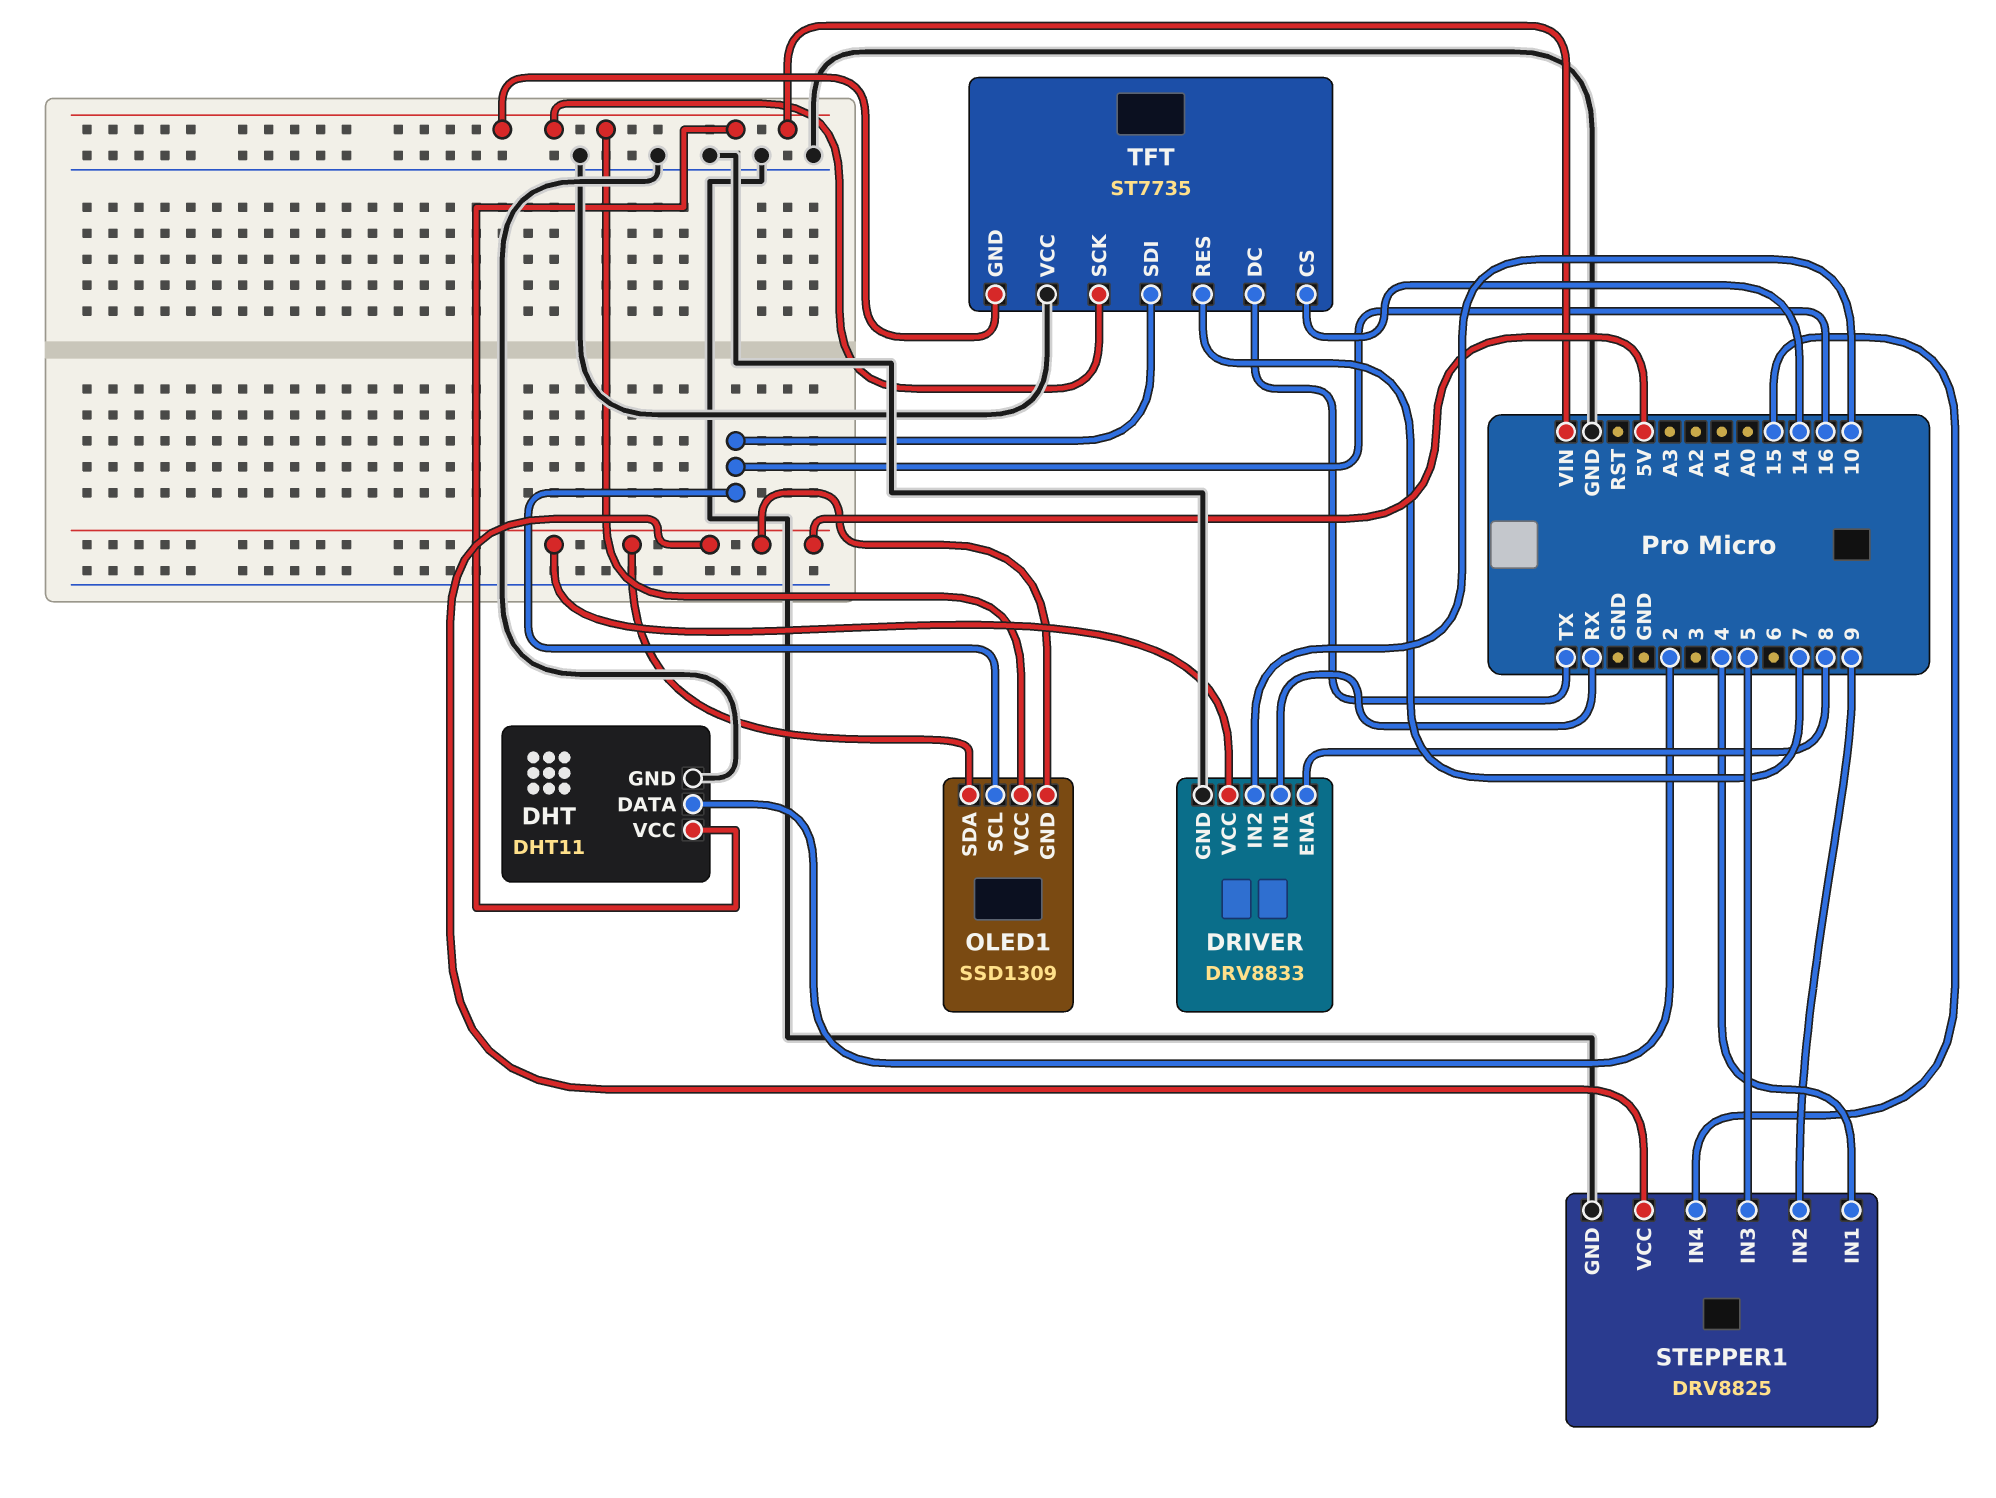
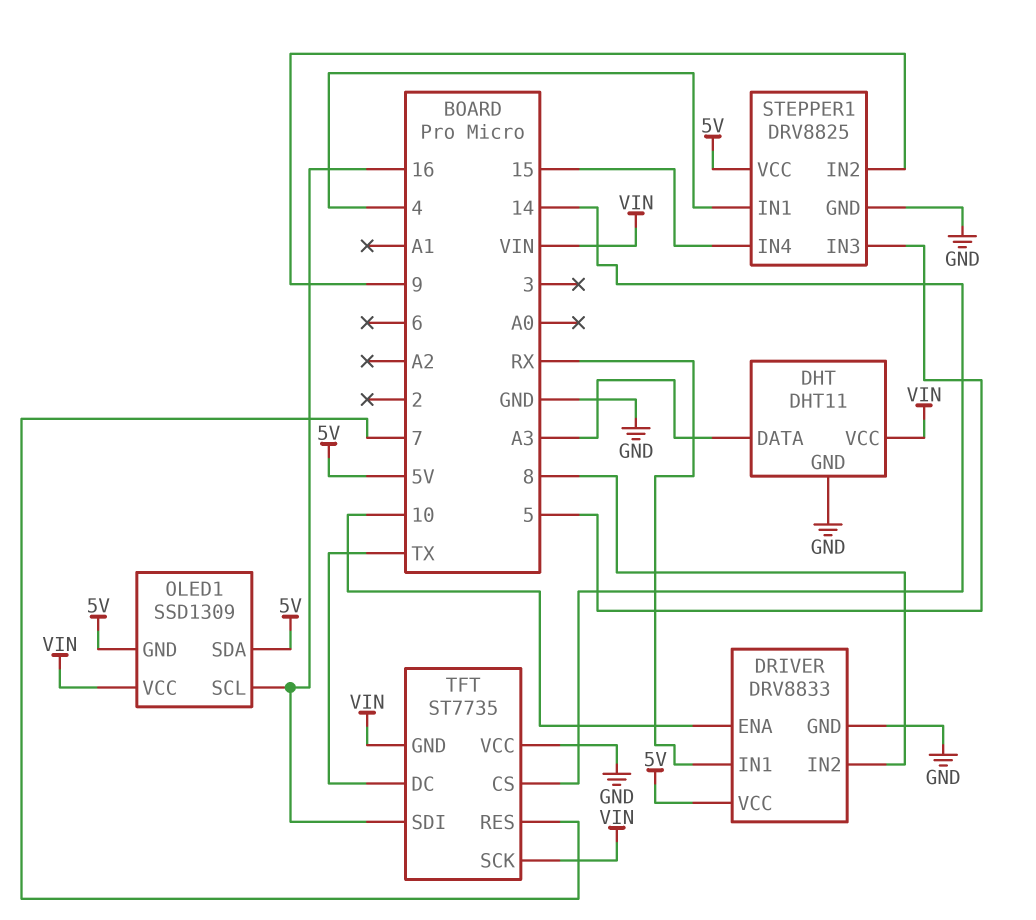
DHT pin DATA: 2 -> A3
DRIVER pin ENA: 8 -> 10
DRIVER pin IN2: 10 -> 8

